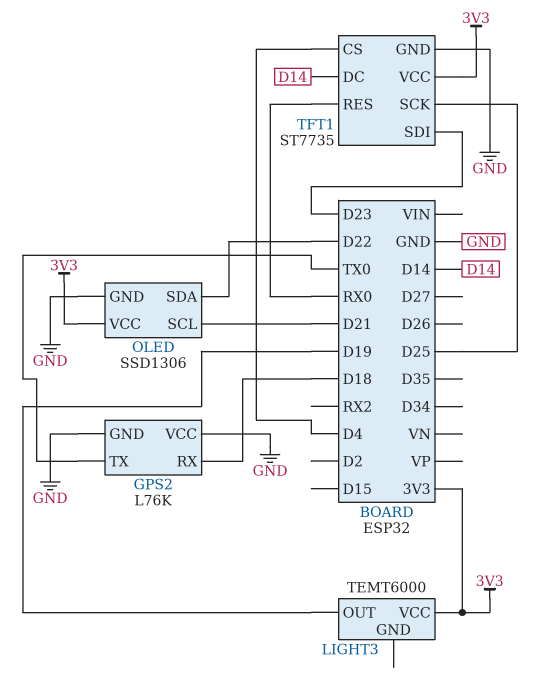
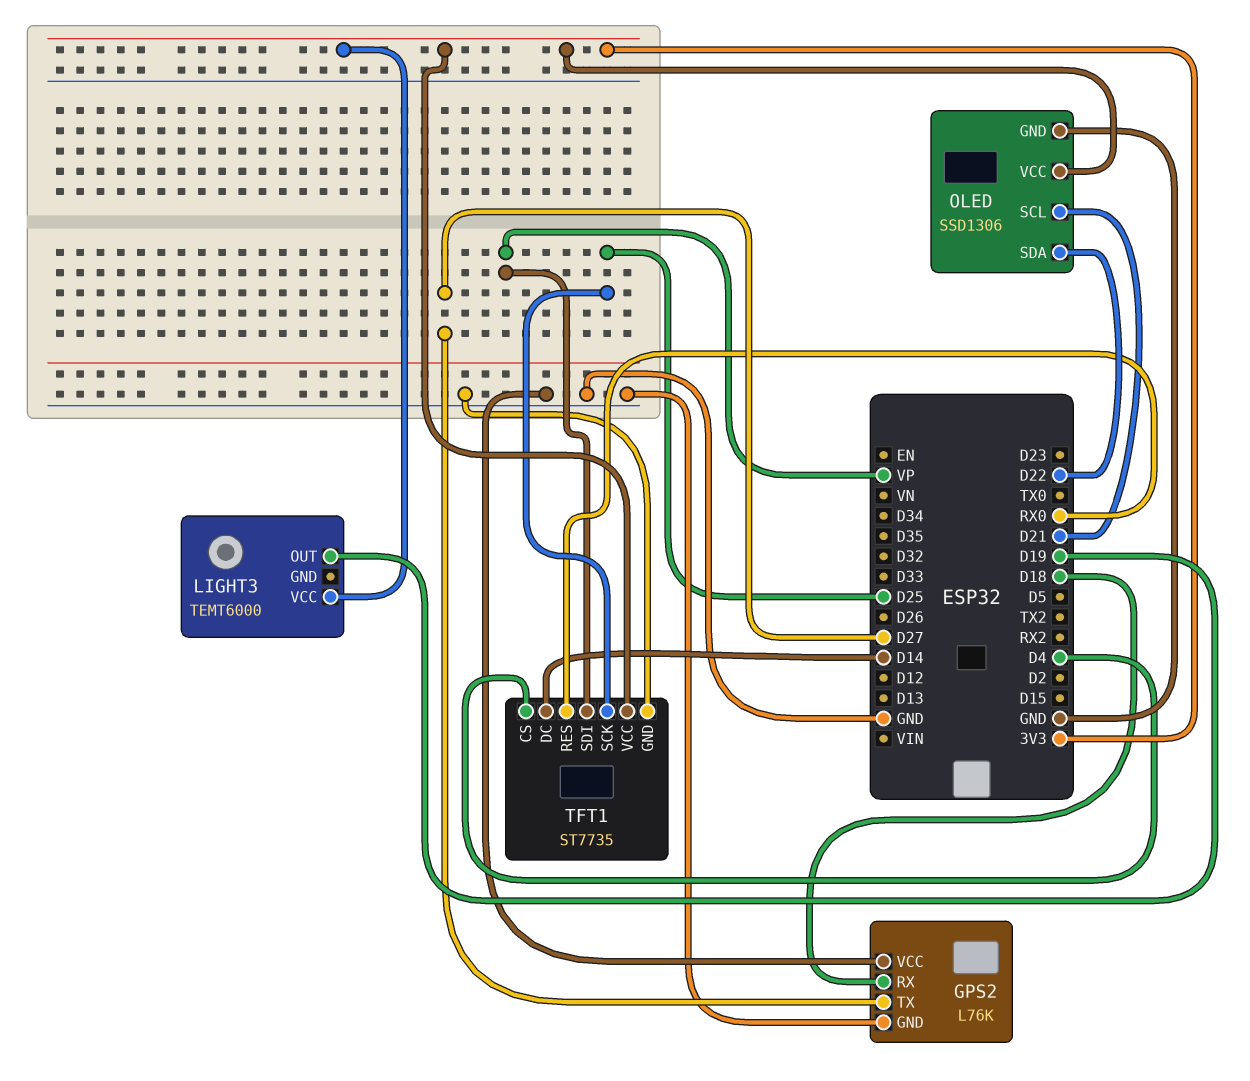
GPS2 pin TX: TX0 -> D27
TFT1 pin SDI: D23 -> VP

